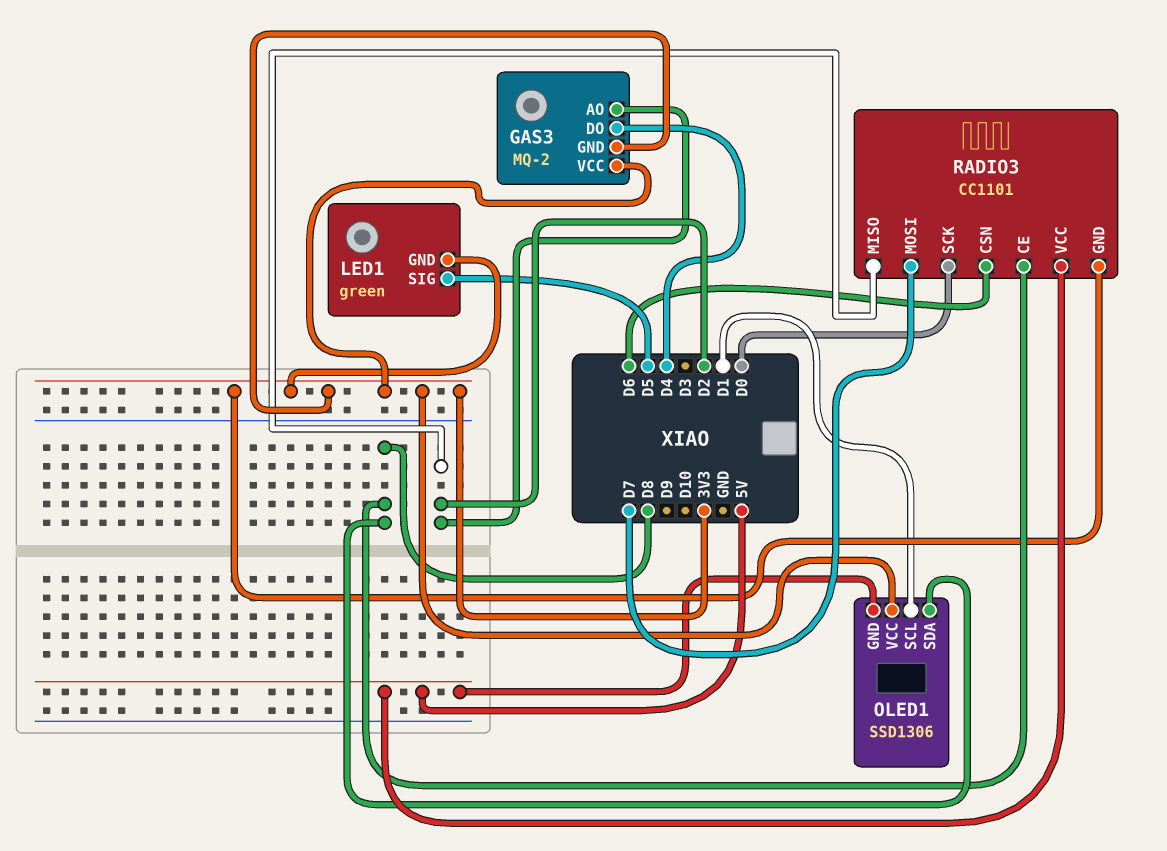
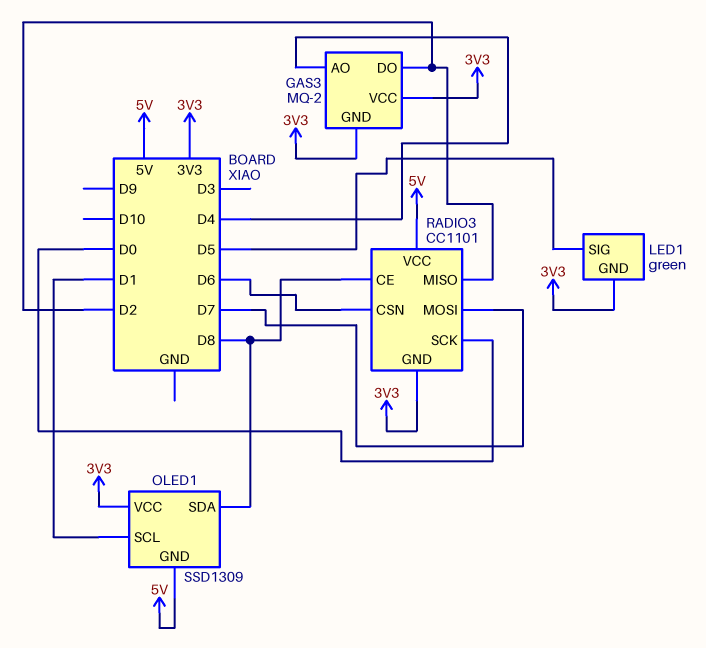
GAS3 pin AO: D2 -> D4
GAS3 pin DO: D4 -> D2
OLED1: SSD1306 -> SSD1309

